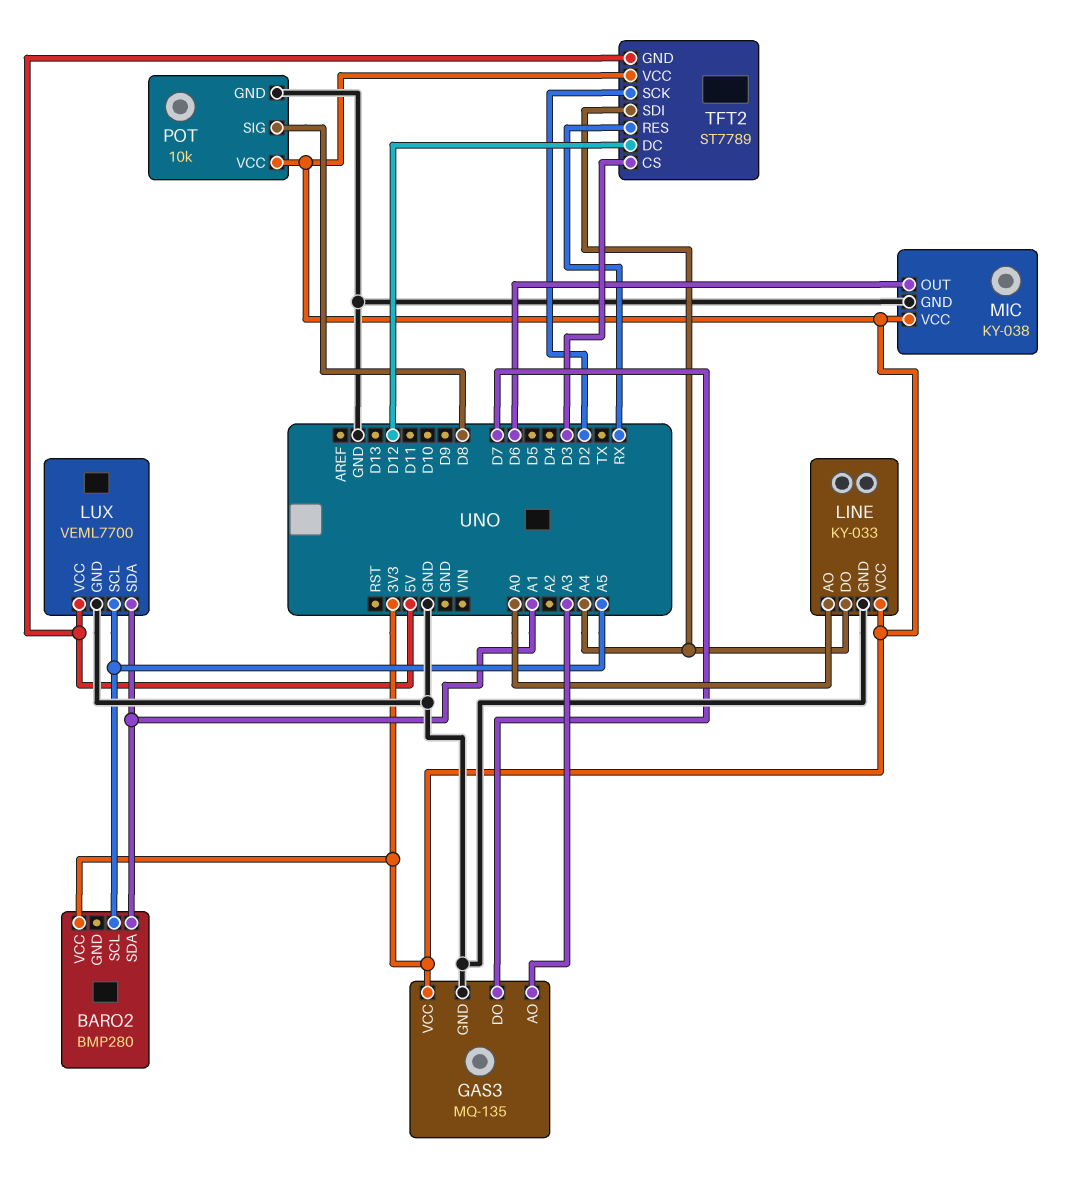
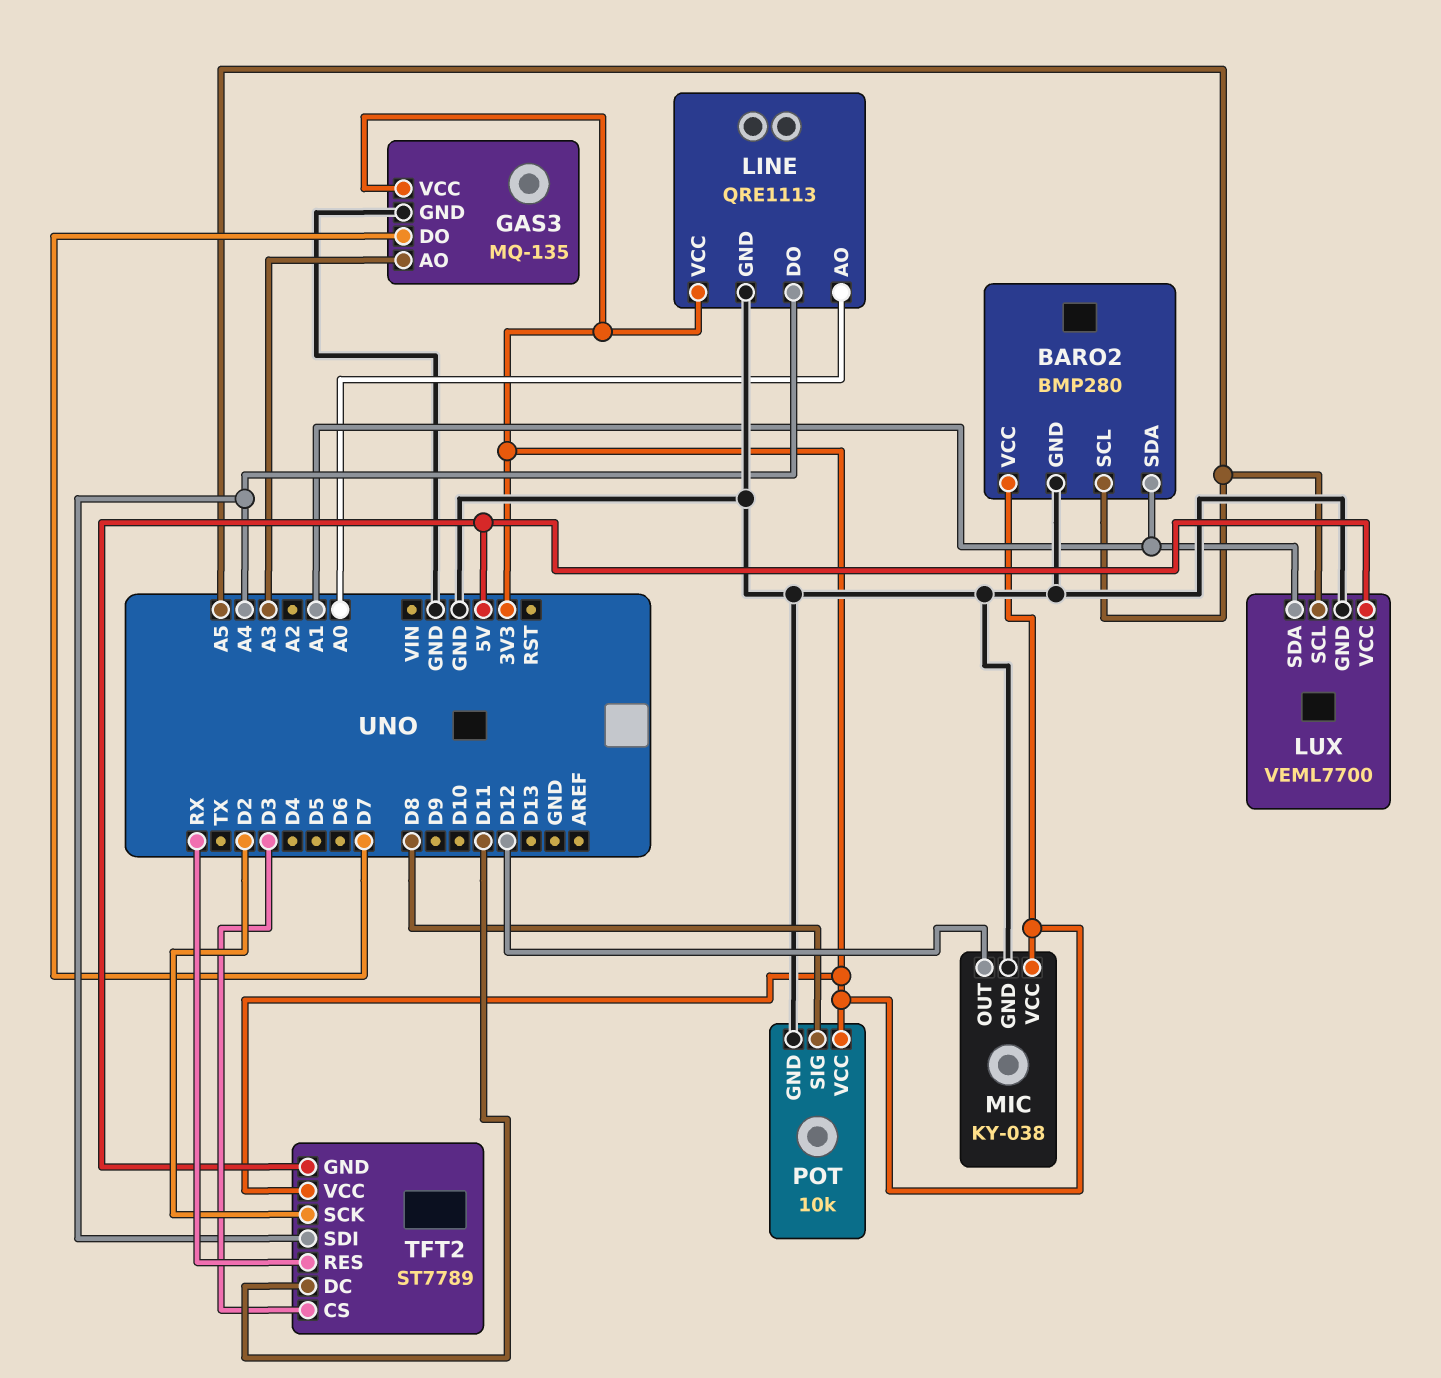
BARO2 pin GND: none -> GND
LINE: KY-033 -> QRE1113
MIC pin OUT: D6 -> D12
TFT2 pin DC: D12 -> D11

